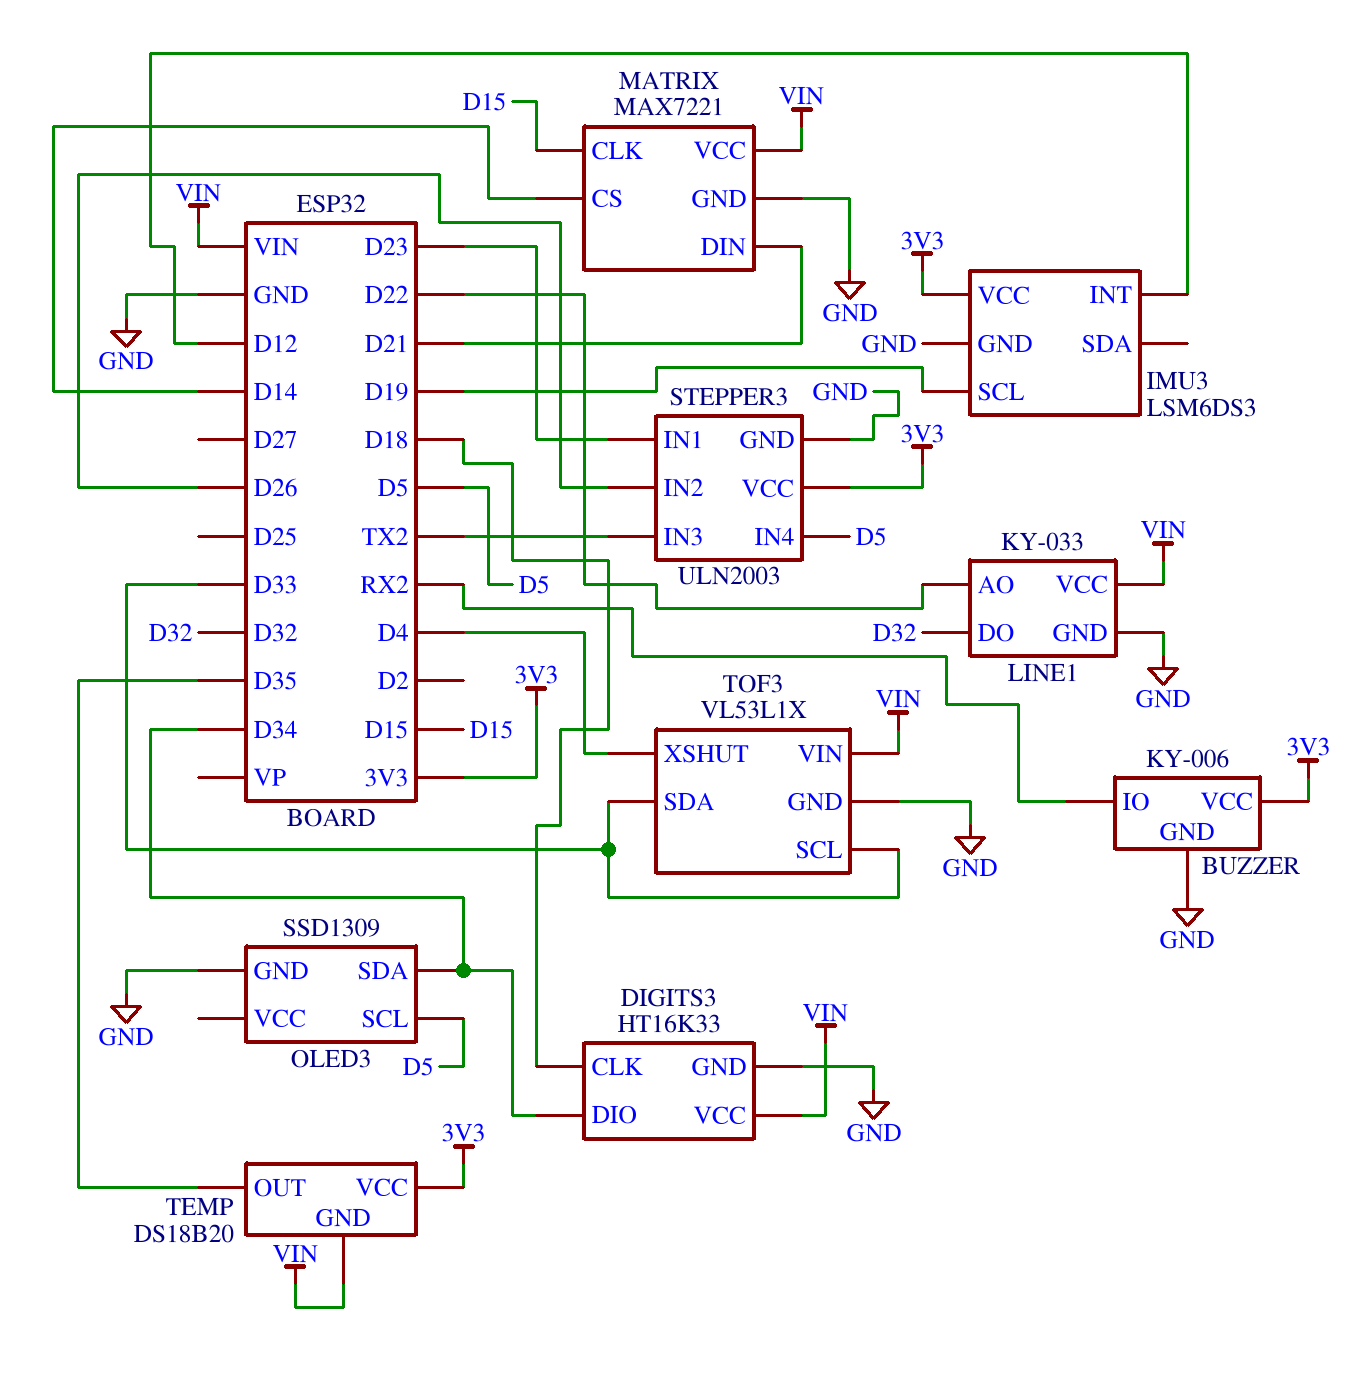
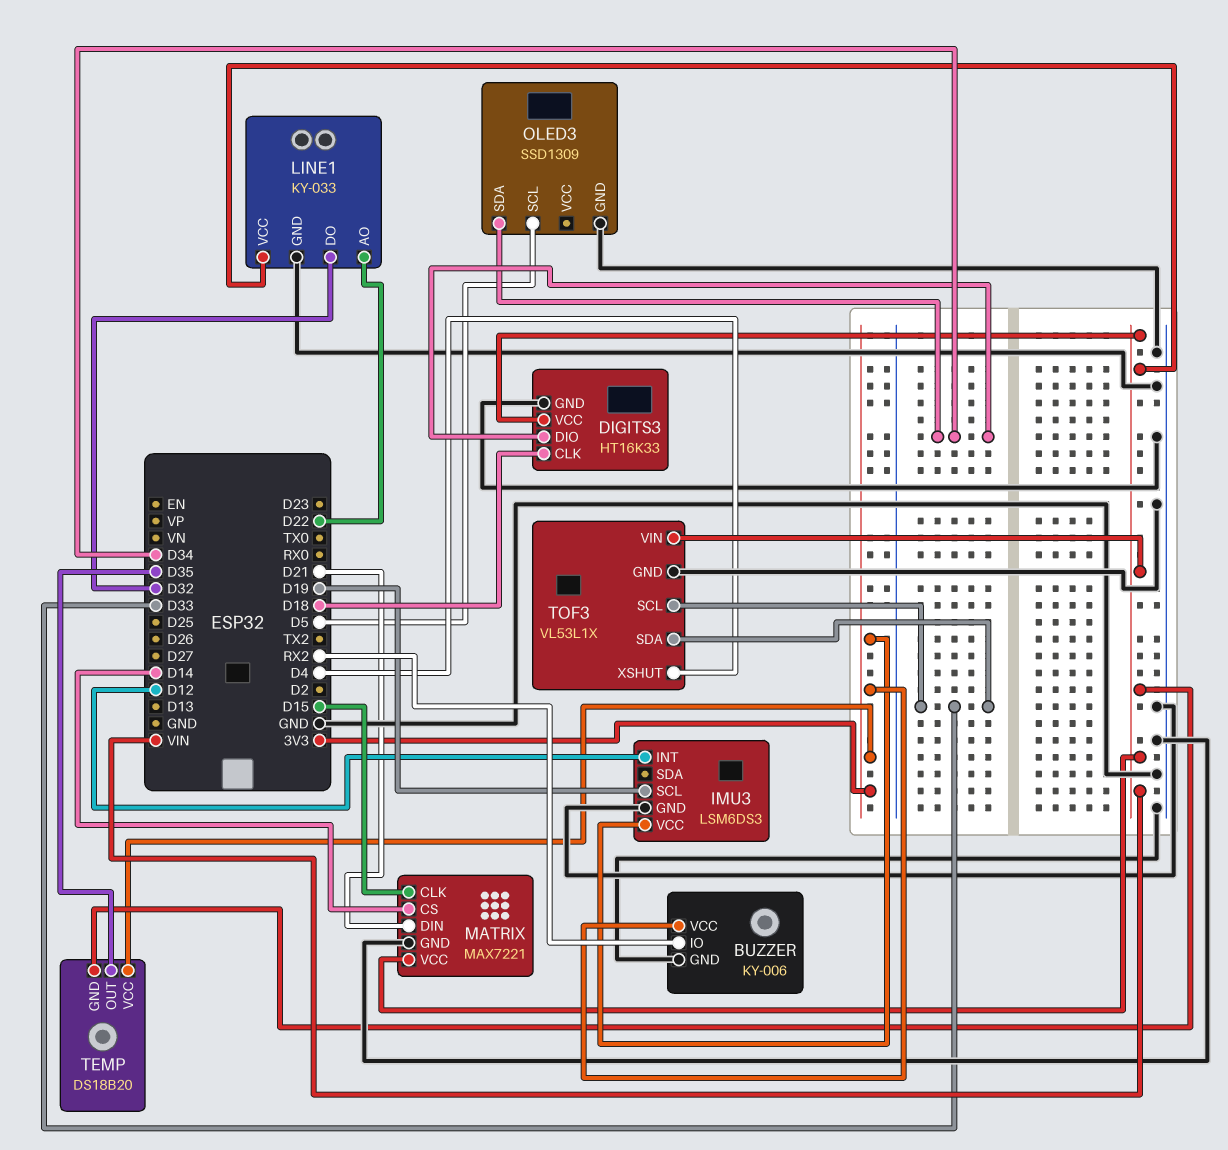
STEPPER3: ULN2003 -> none
STEPPER3 pin GND: GND -> none
STEPPER3 pin IN1: D23 -> none
STEPPER3 pin IN2: D26 -> none
STEPPER3 pin IN3: TX2 -> none
STEPPER3 pin IN4: D5 -> none
STEPPER3 pin VCC: 3V3 -> none

